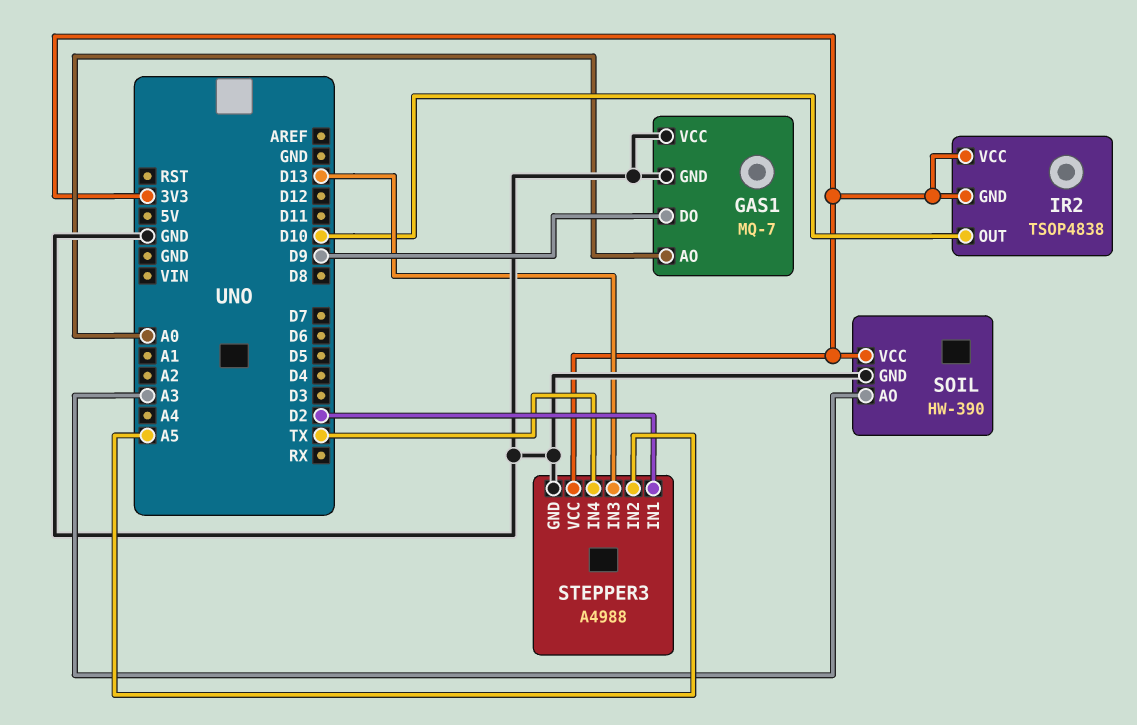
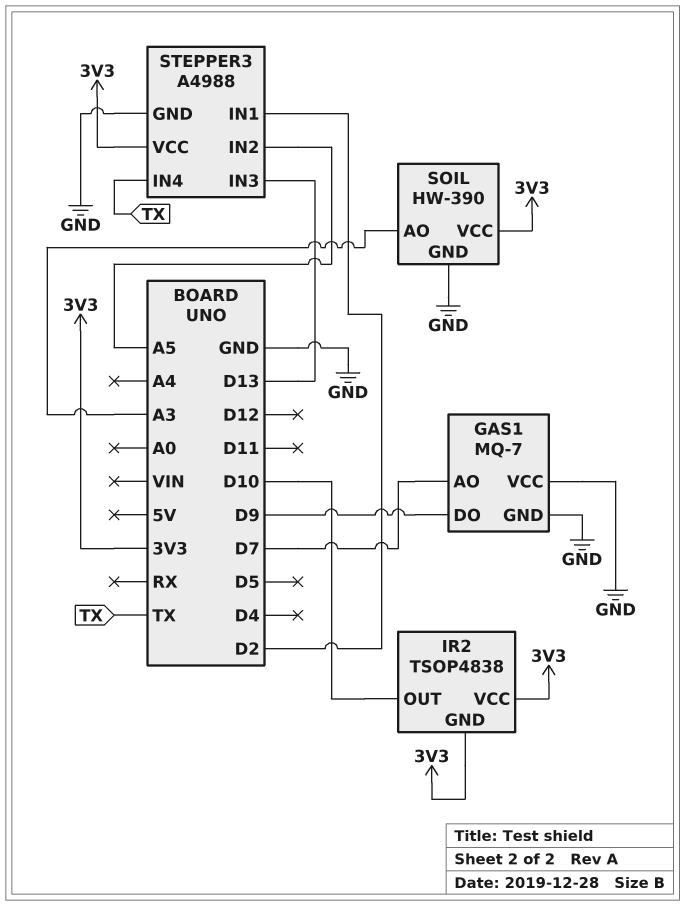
GAS1 pin AO: A0 -> D7

